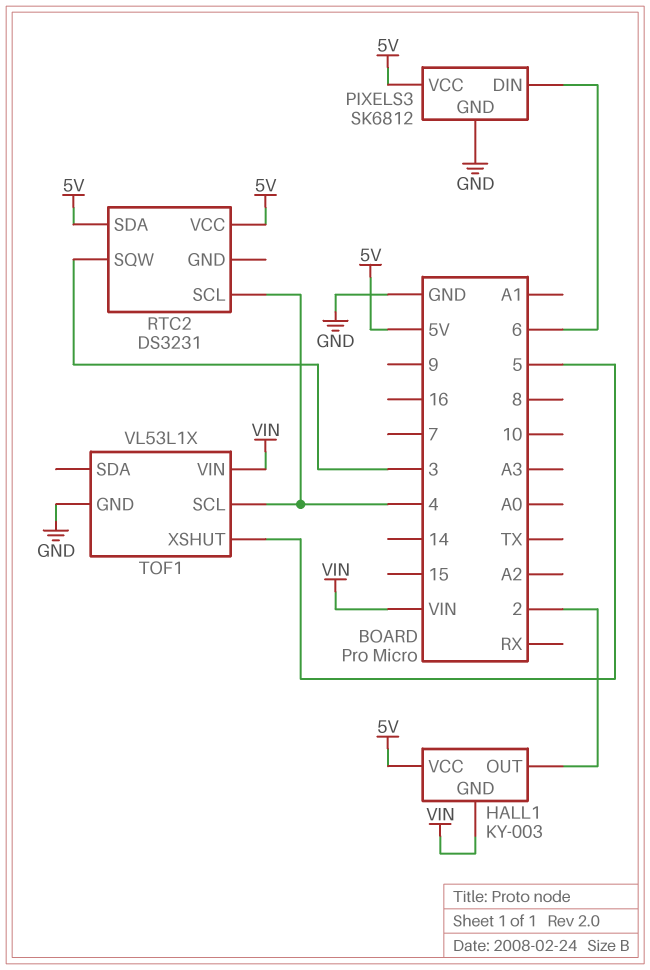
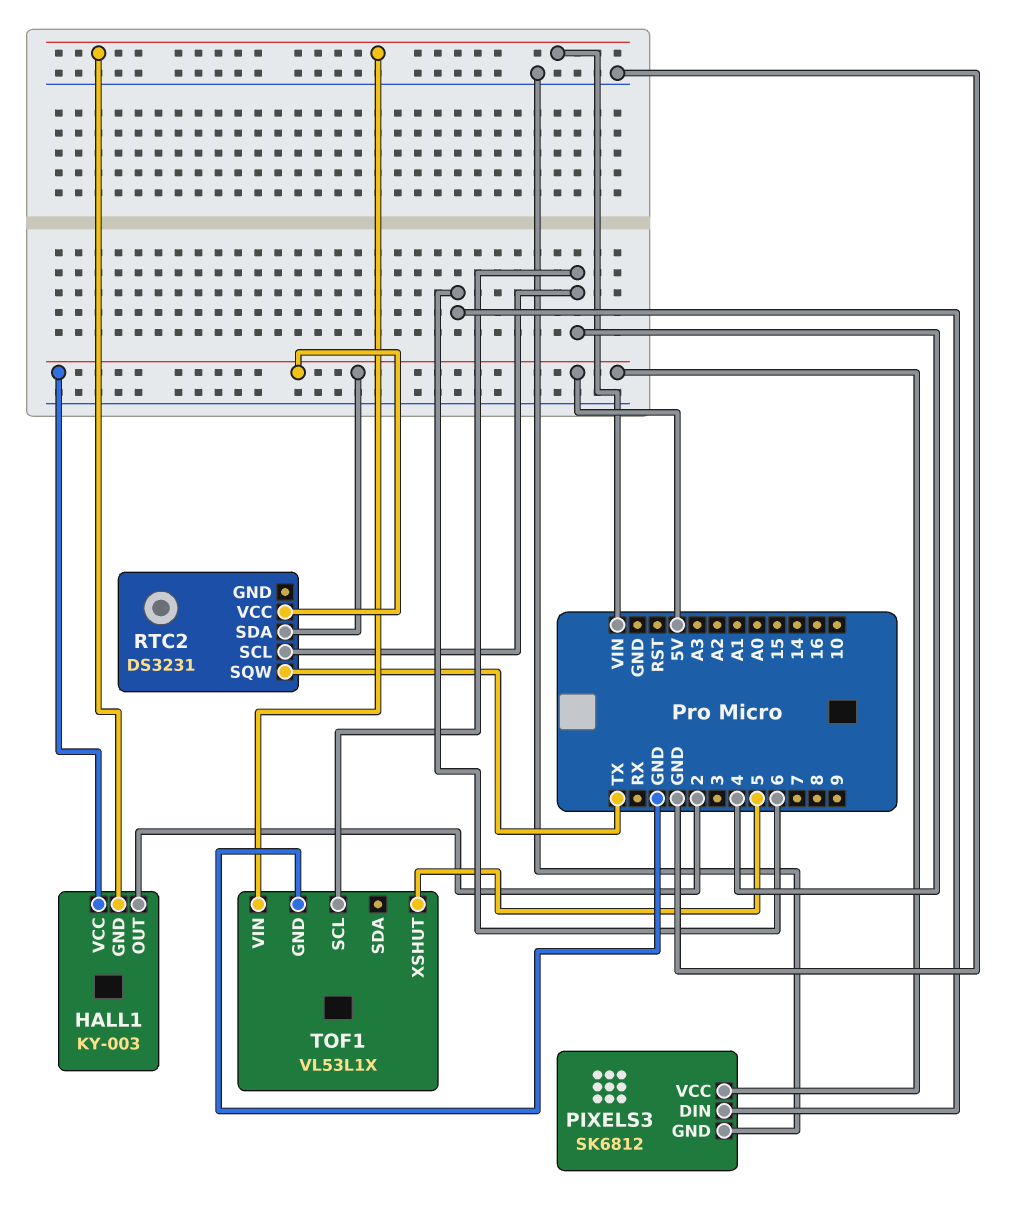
RTC2 pin SQW: 3 -> TX

